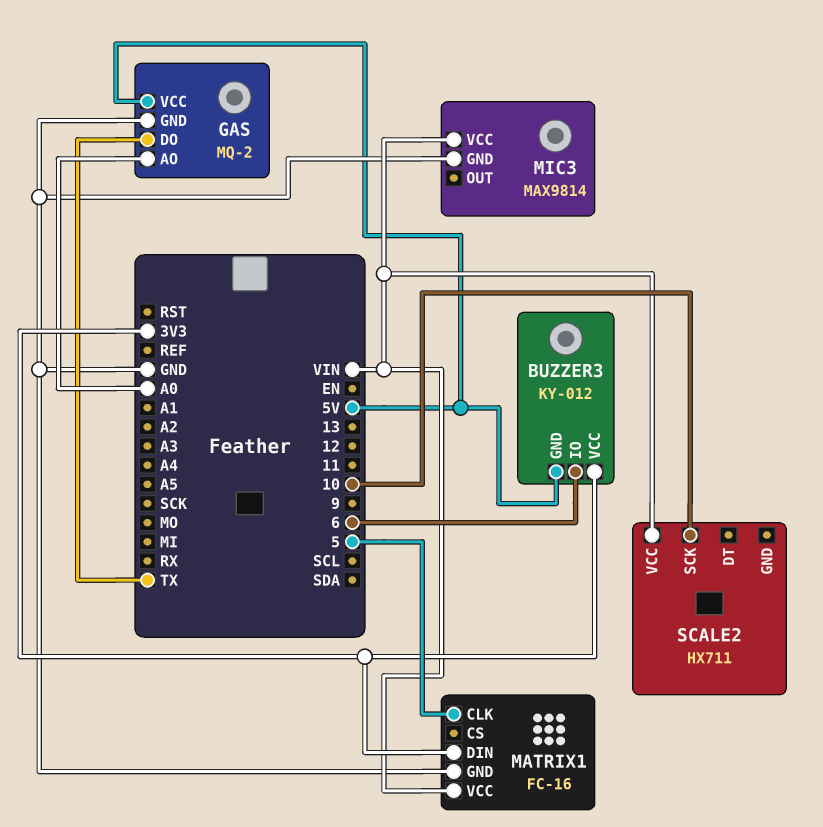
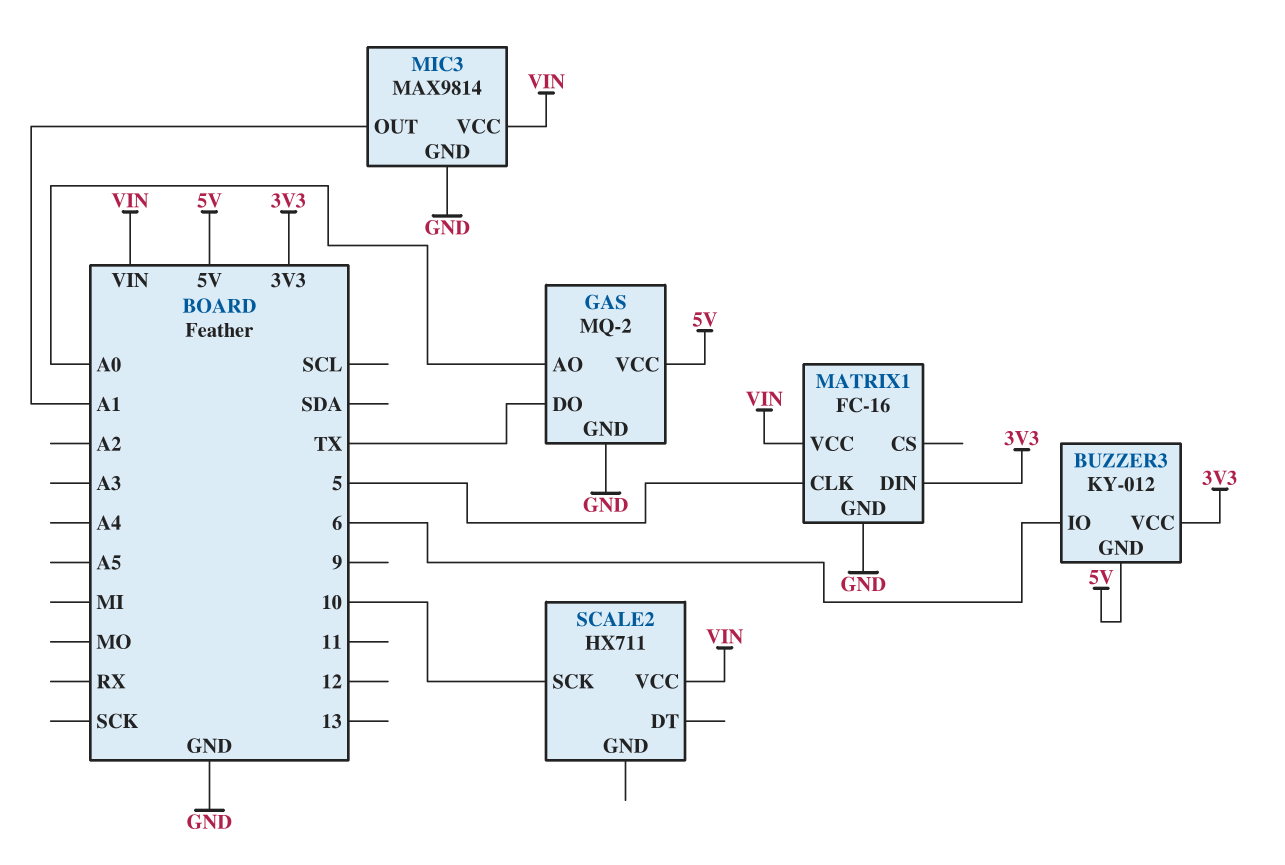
MIC3 pin OUT: none -> A1

